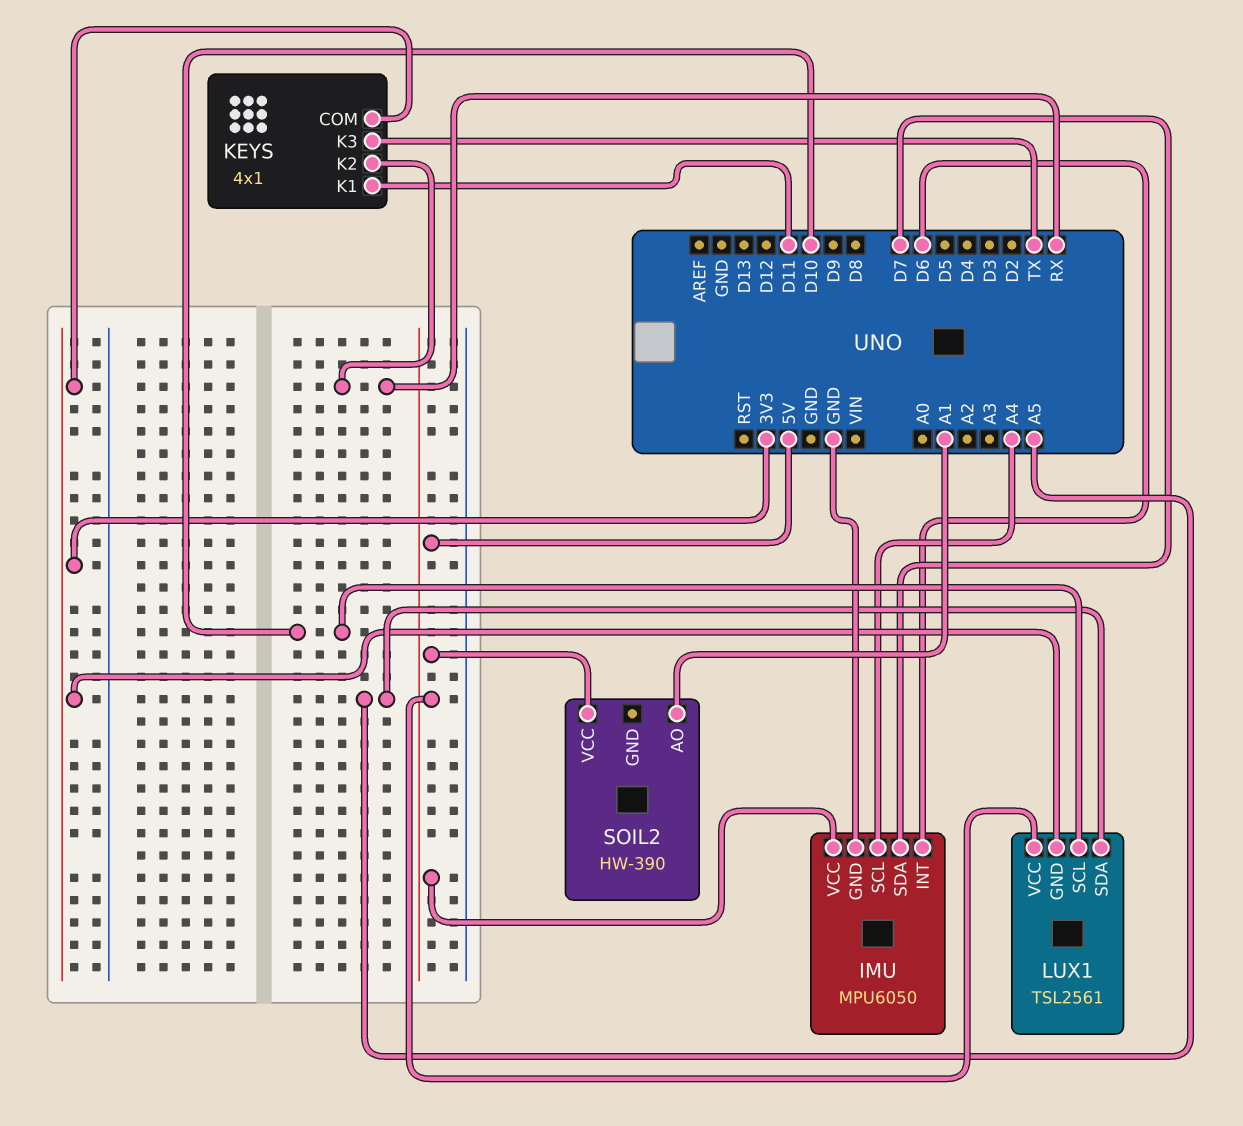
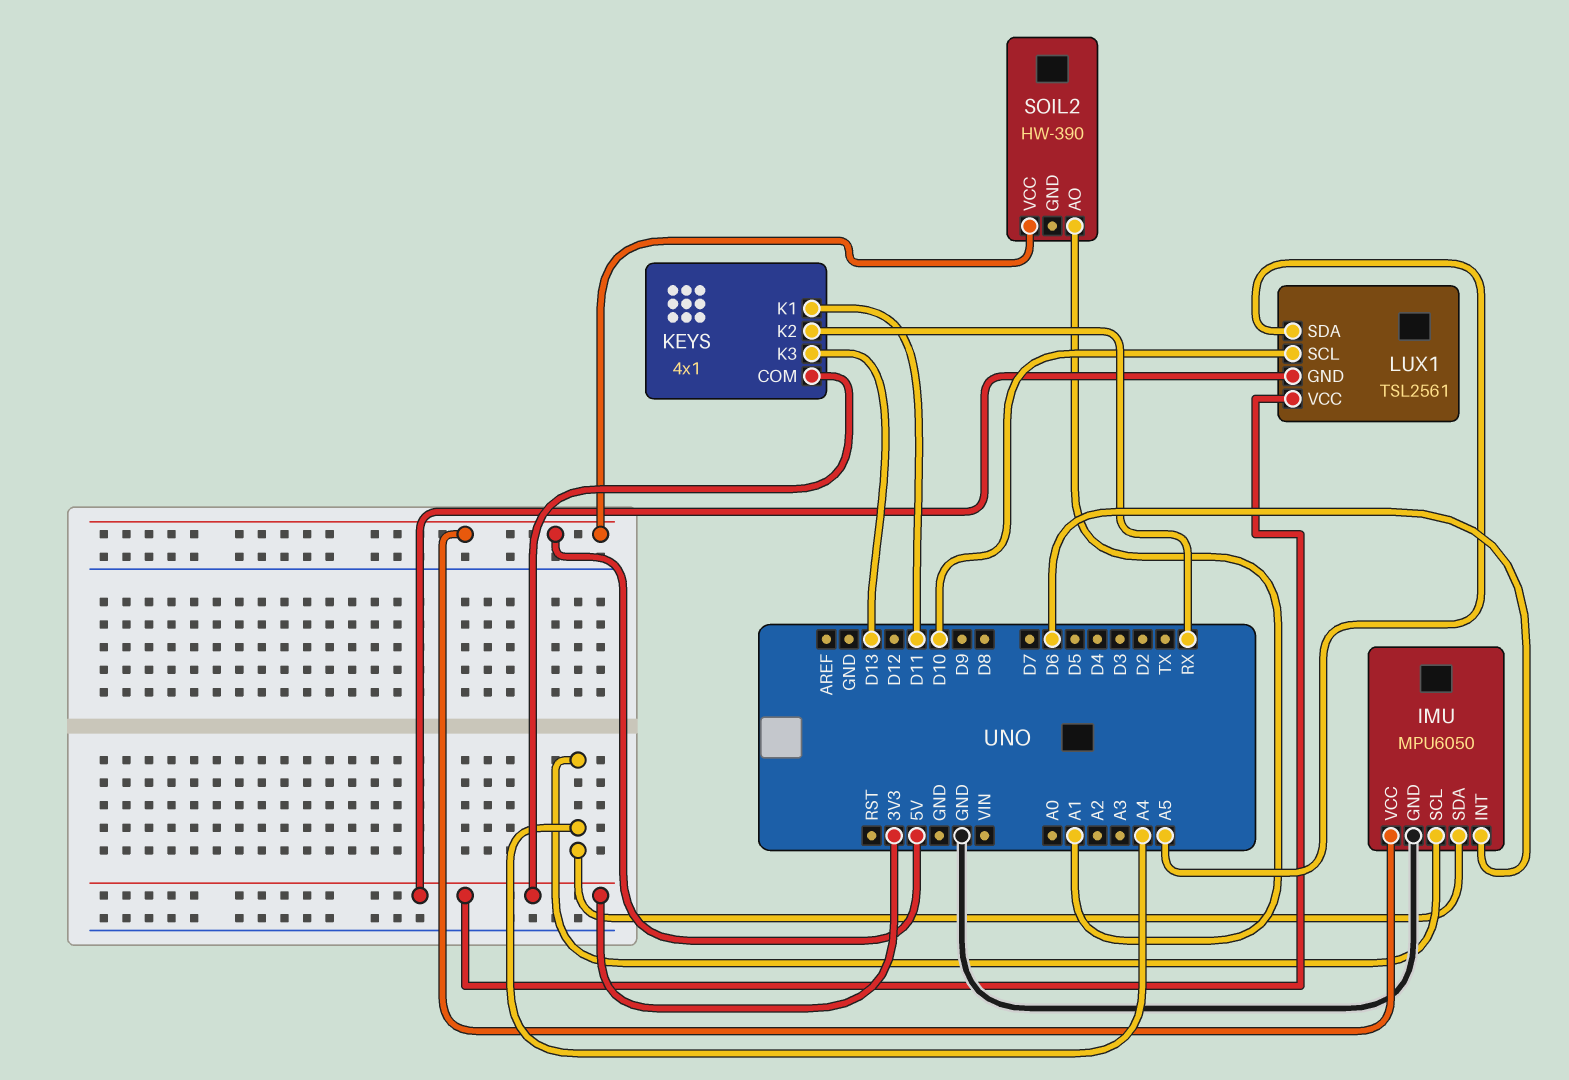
IMU pin SDA: D7 -> A4
KEYS pin K3: TX -> D13
LUX1 pin VCC: 5V -> 3V3

